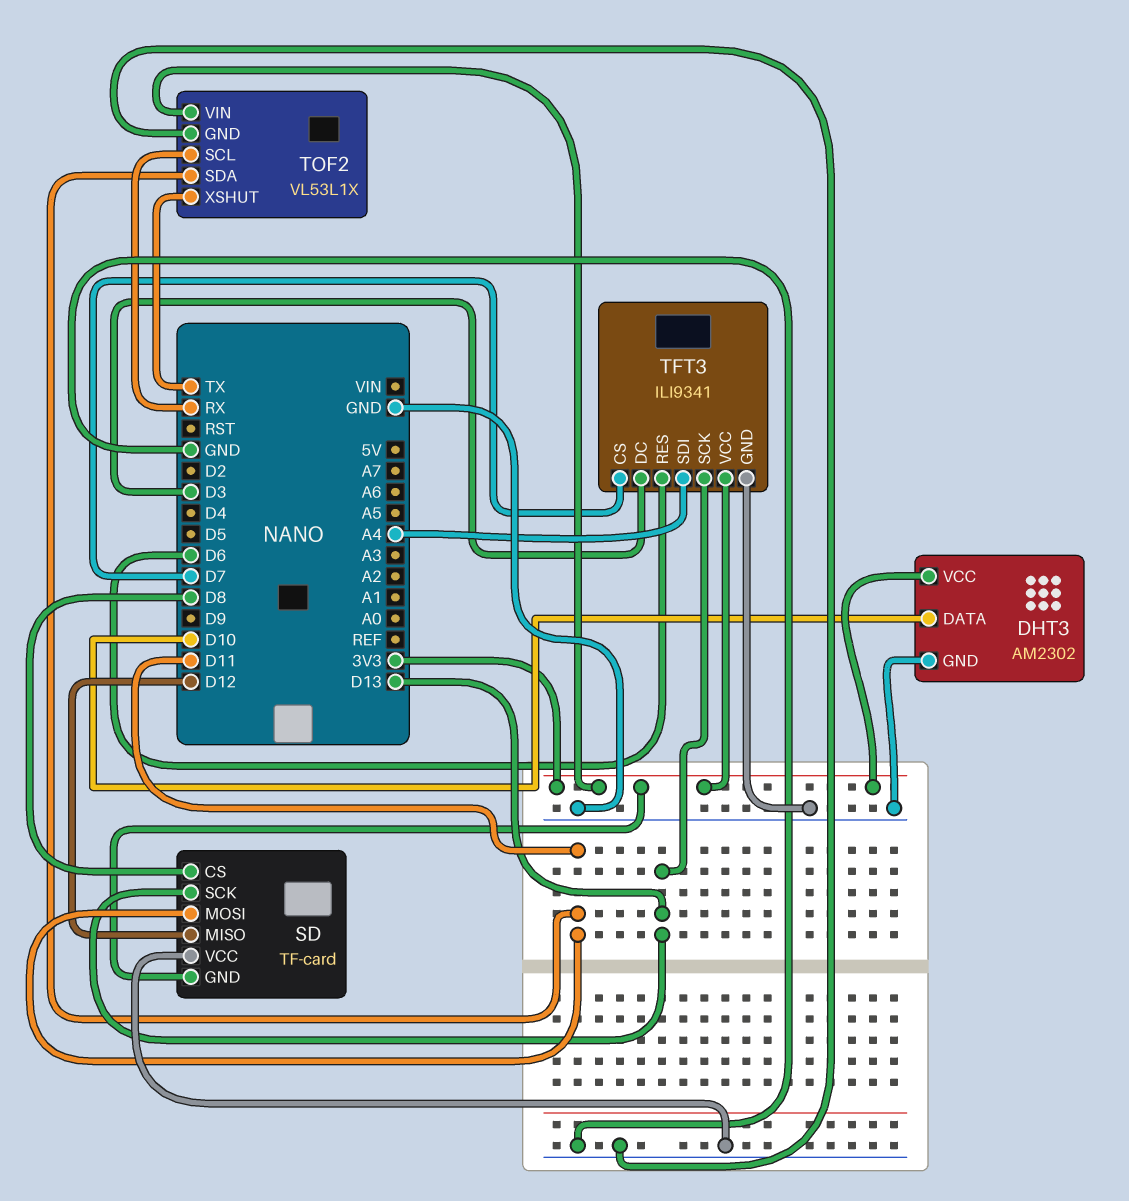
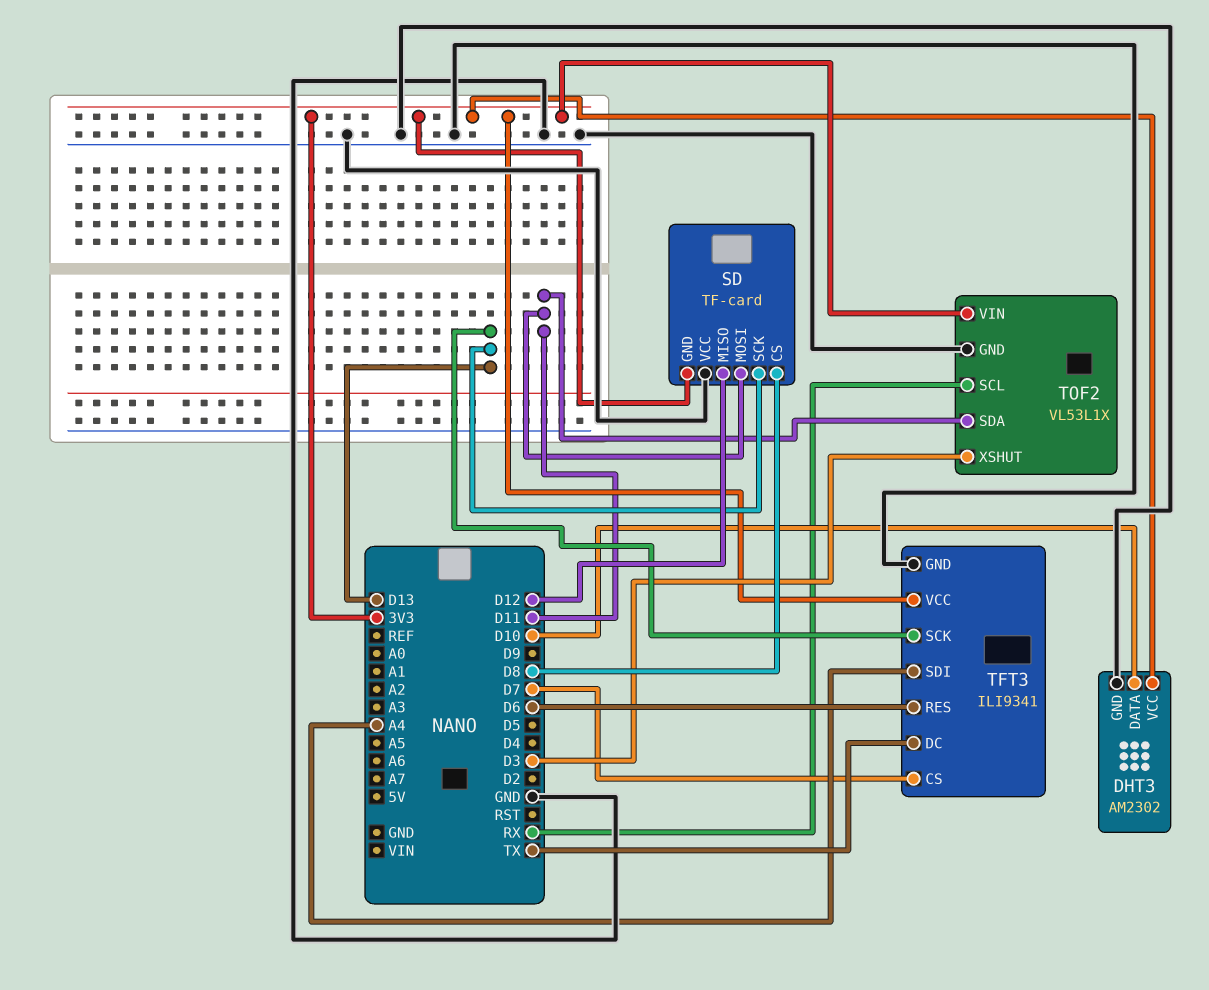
TFT3 pin DC: D3 -> TX
TOF2 pin XSHUT: TX -> D3

